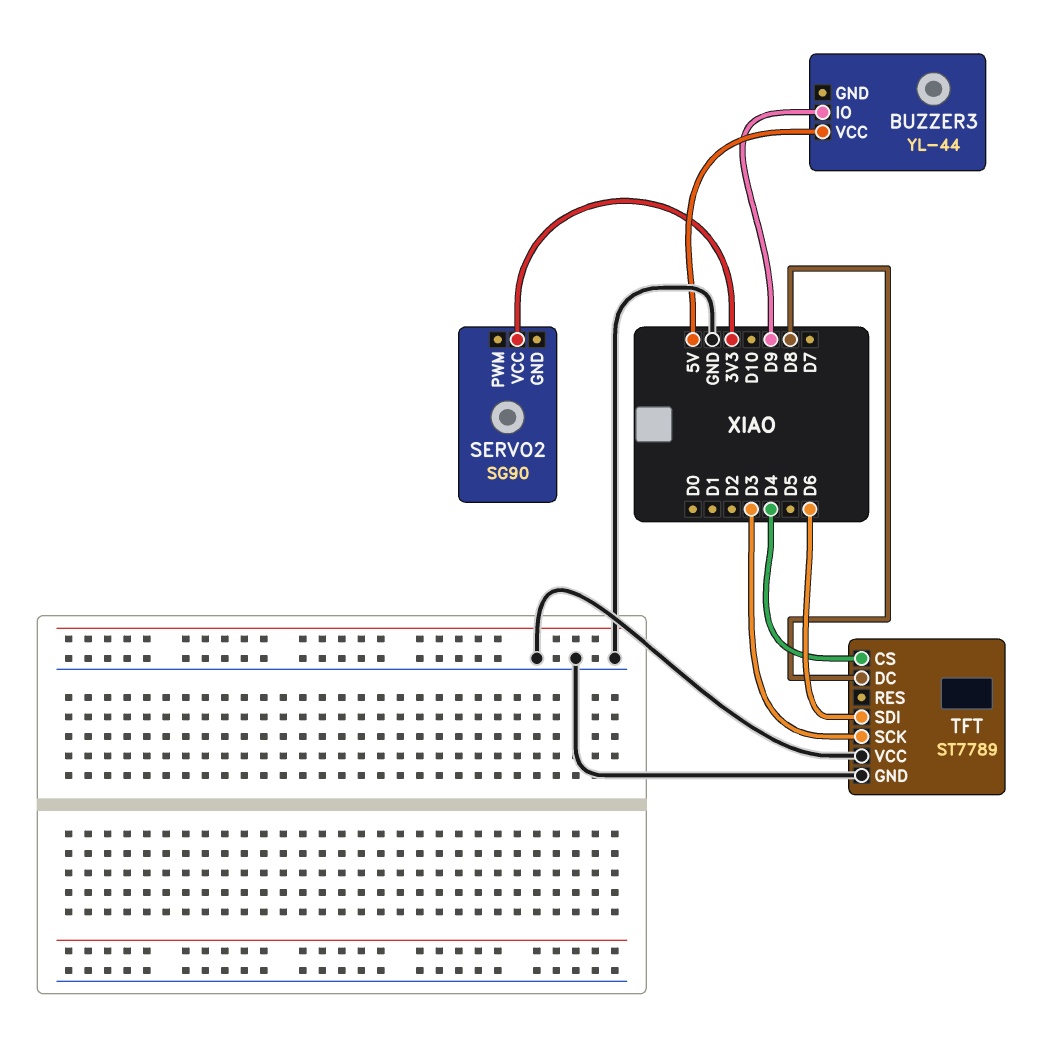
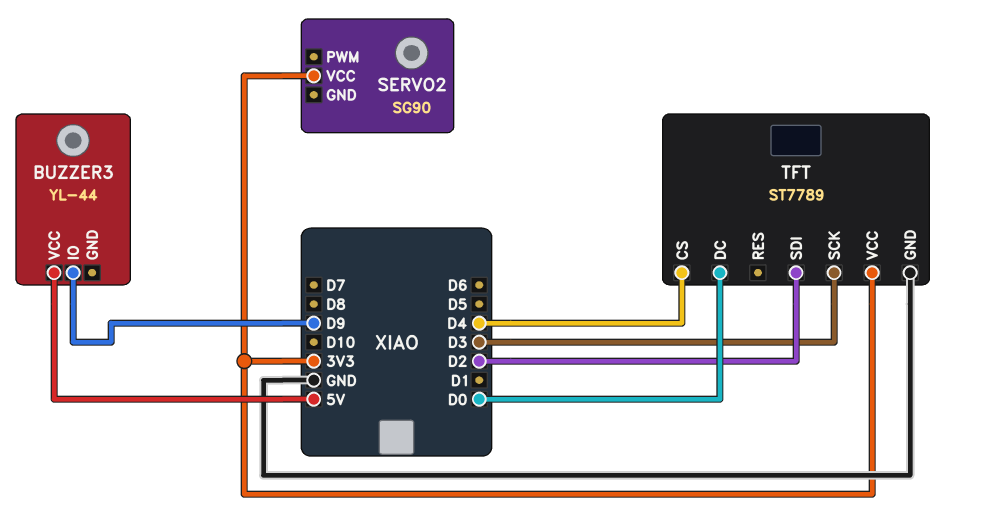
TFT pin DC: D8 -> D0
TFT pin SDI: D6 -> D2
TFT pin VCC: GND -> 3V3

